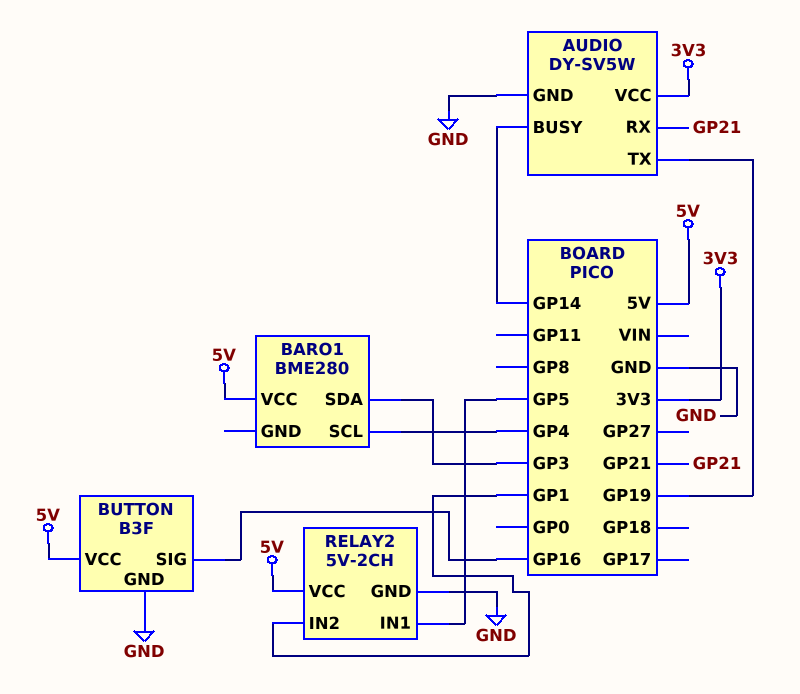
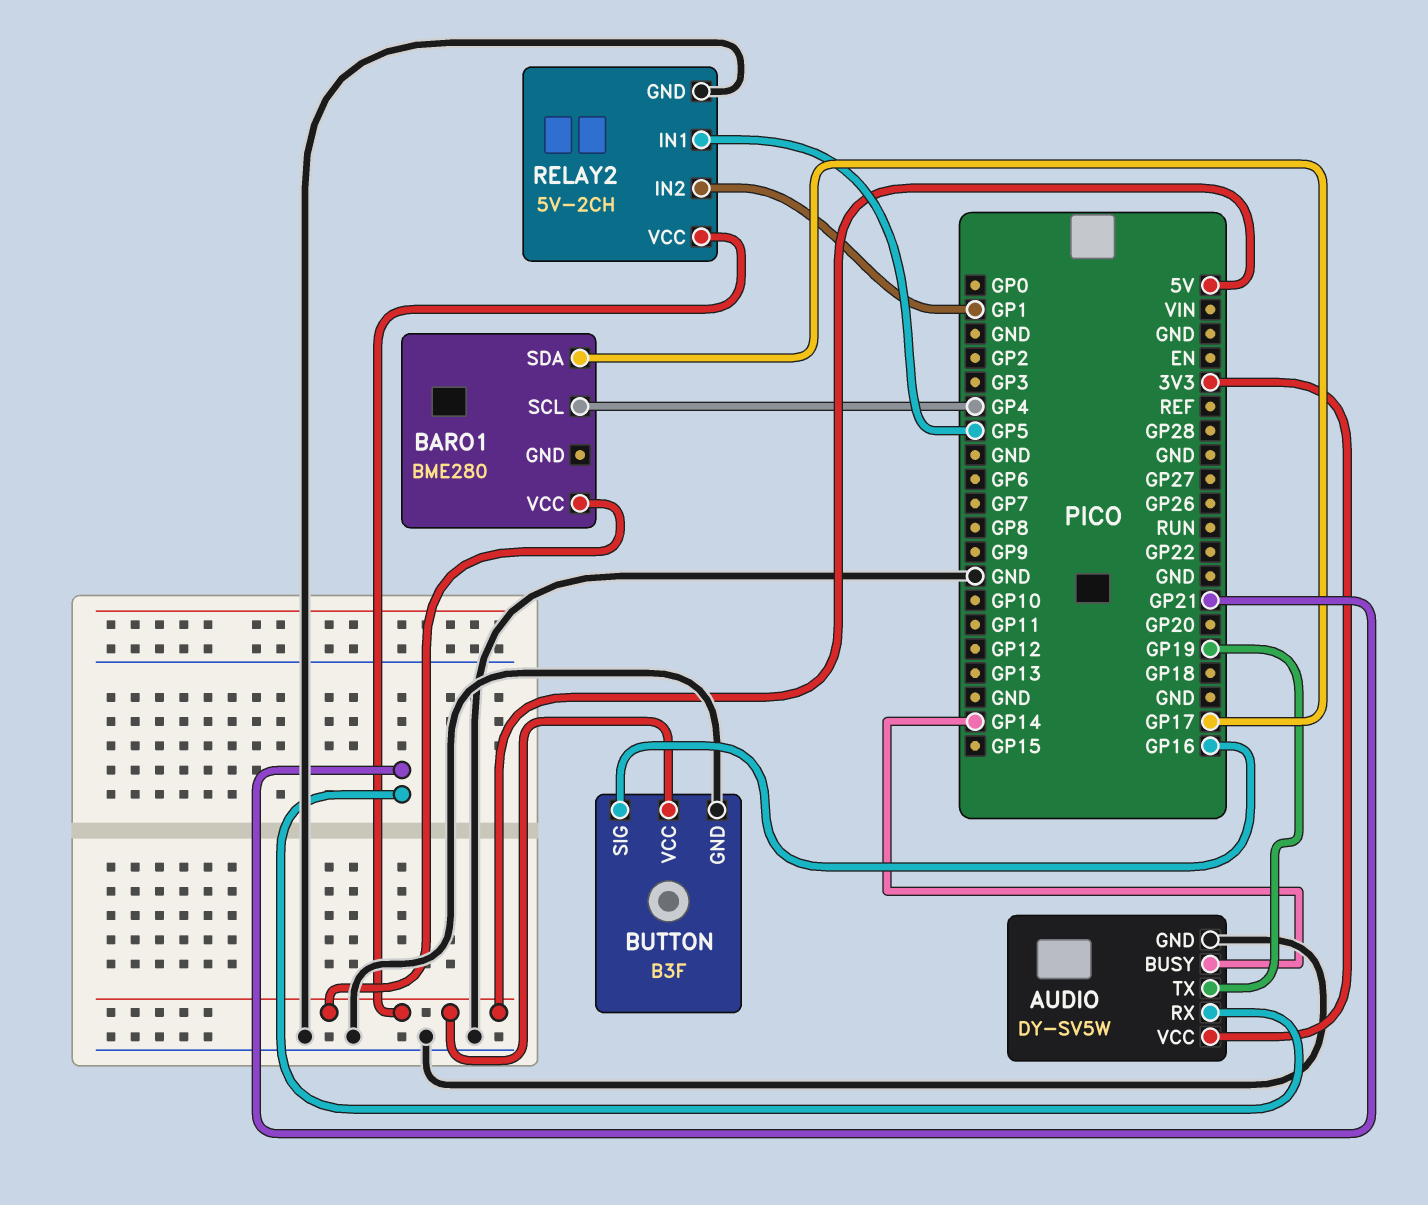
BARO1 pin SDA: GP3 -> GP17

